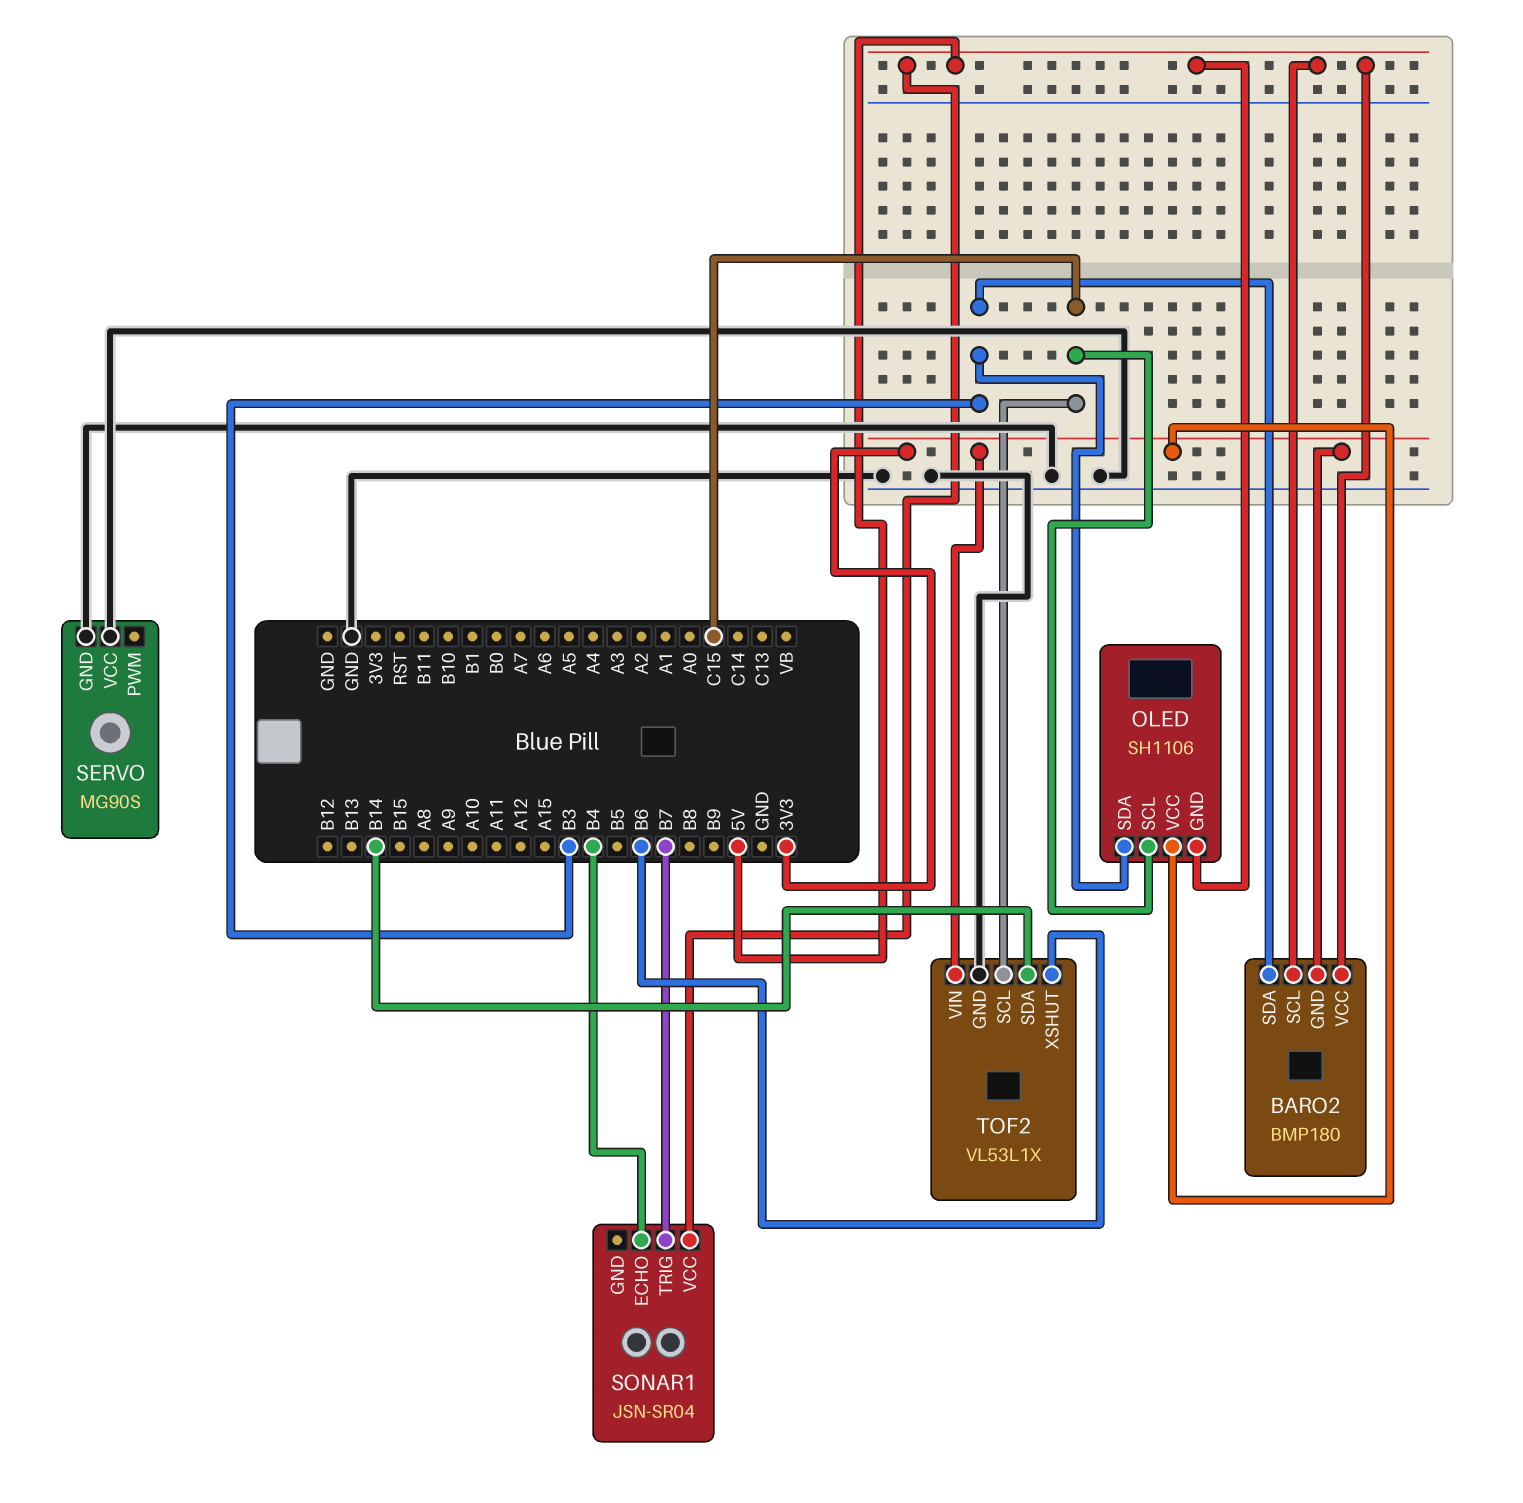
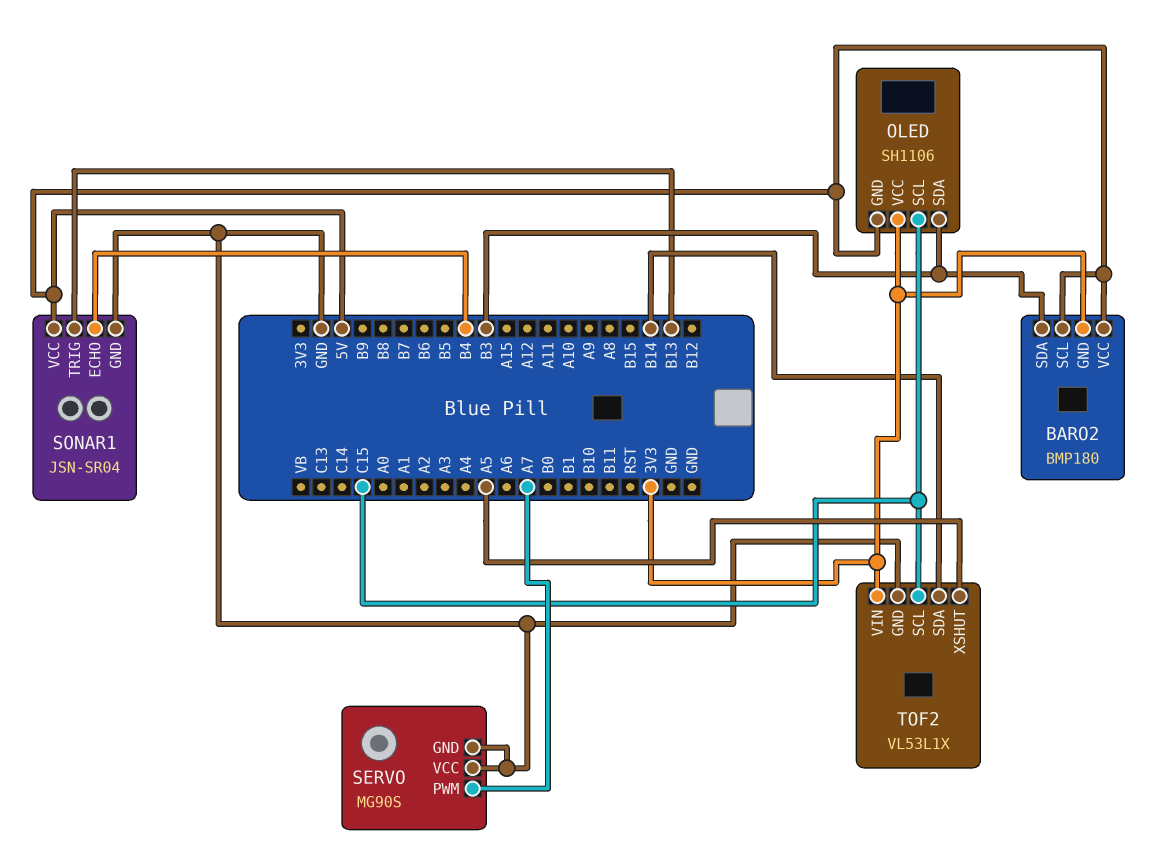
SERVO pin PWM: none -> A7
SONAR1 pin GND: none -> GND
SONAR1 pin TRIG: B7 -> B13
TOF2 pin XSHUT: B6 -> A5

